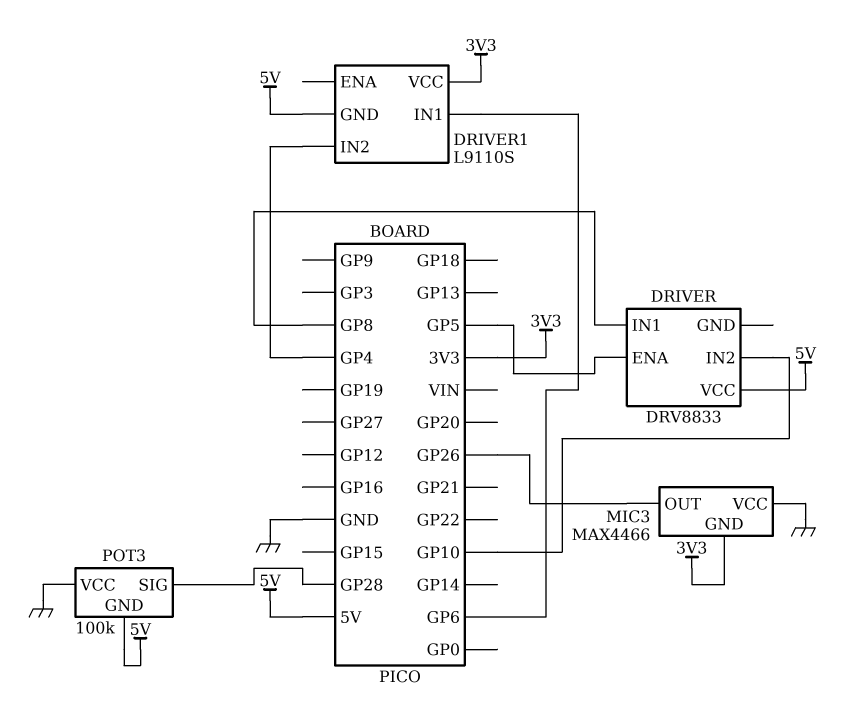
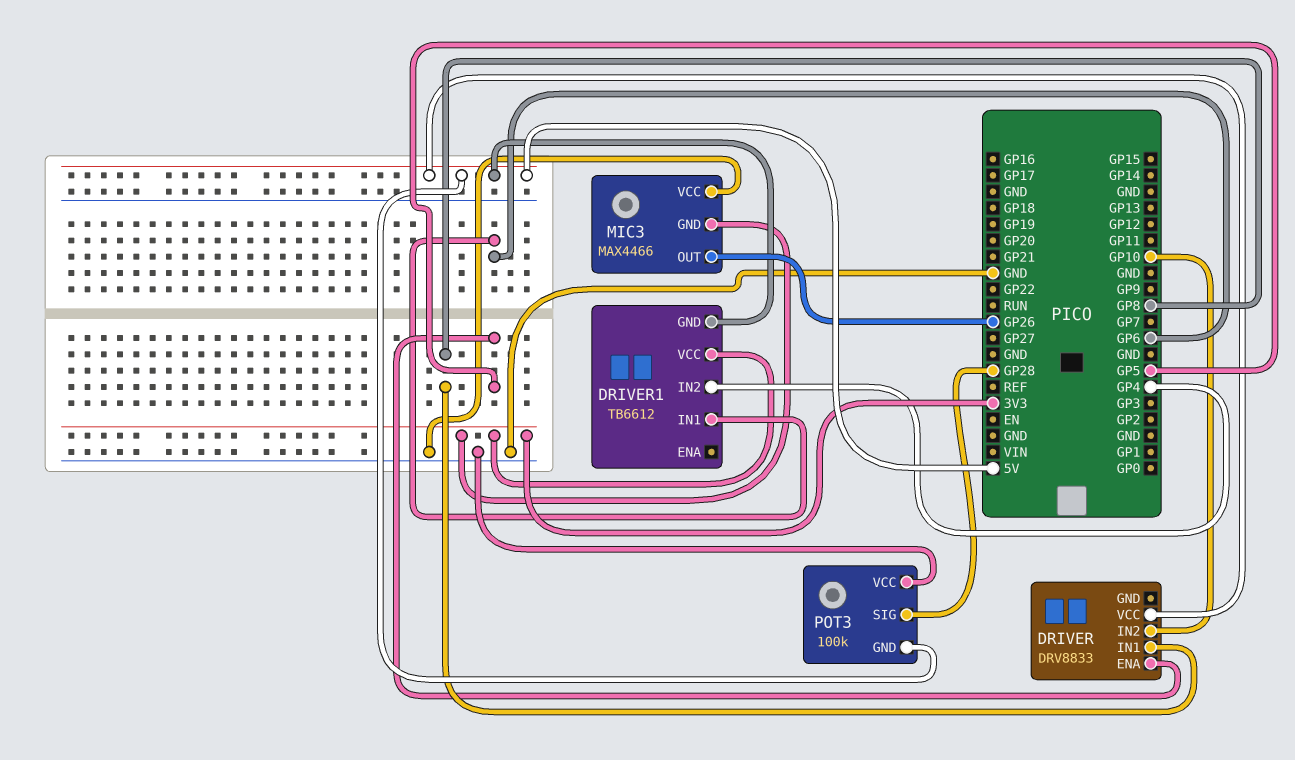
DRIVER1: L9110S -> TB6612

